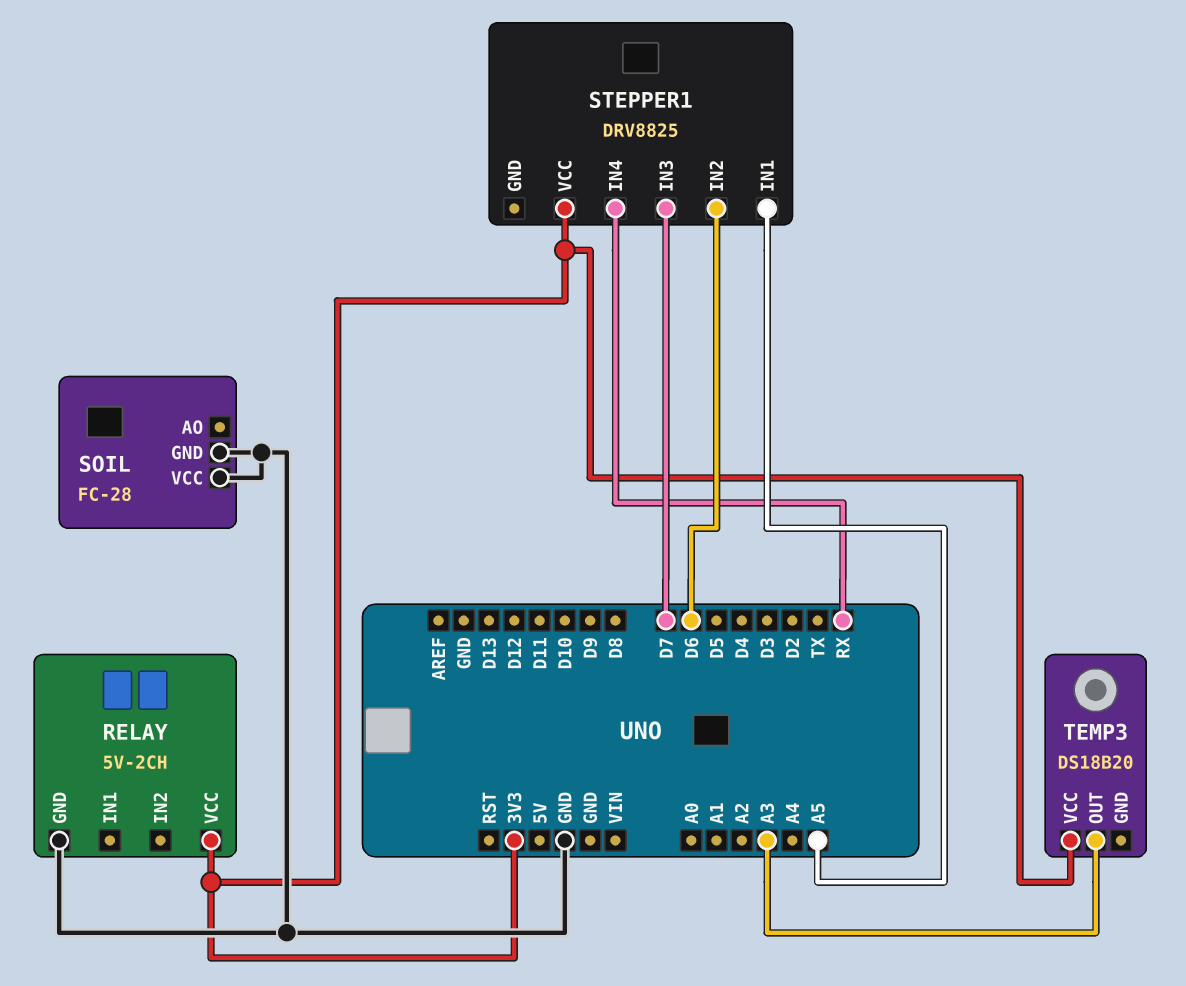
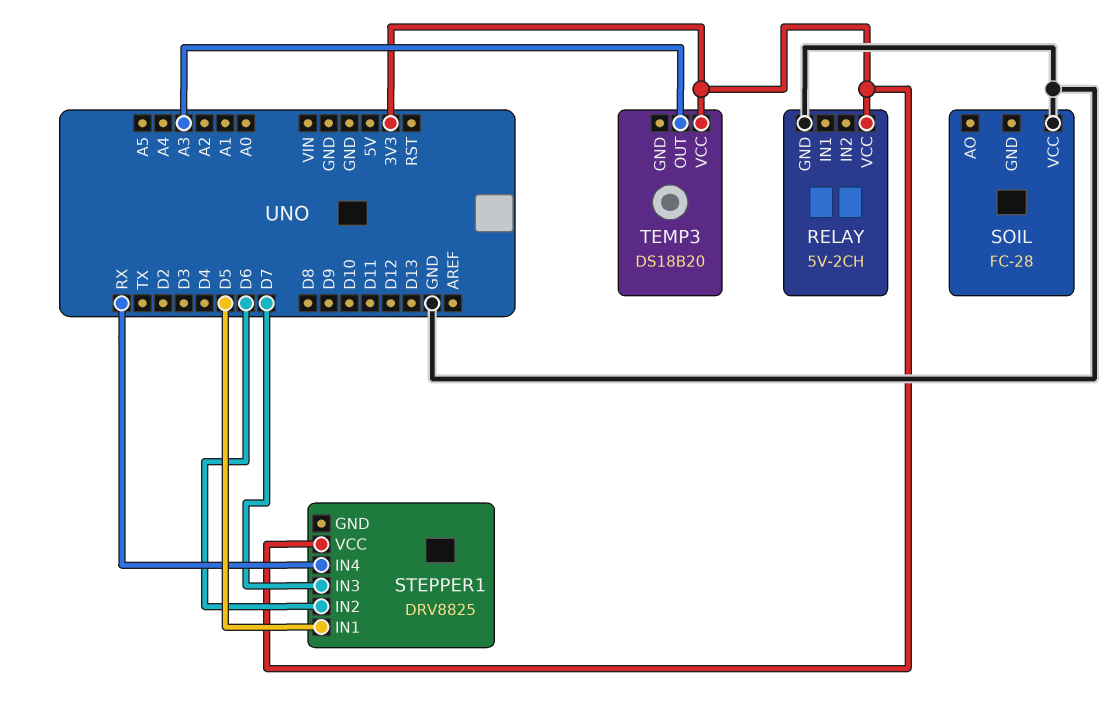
SOIL pin GND: GND -> none
STEPPER1 pin IN1: A5 -> D5

